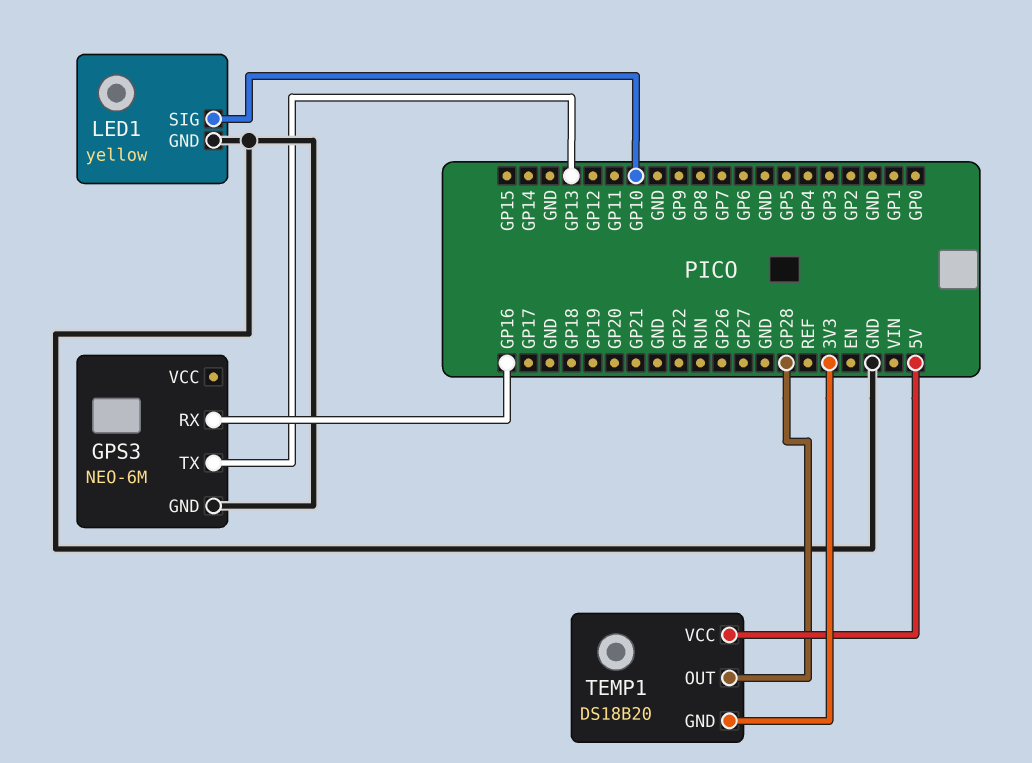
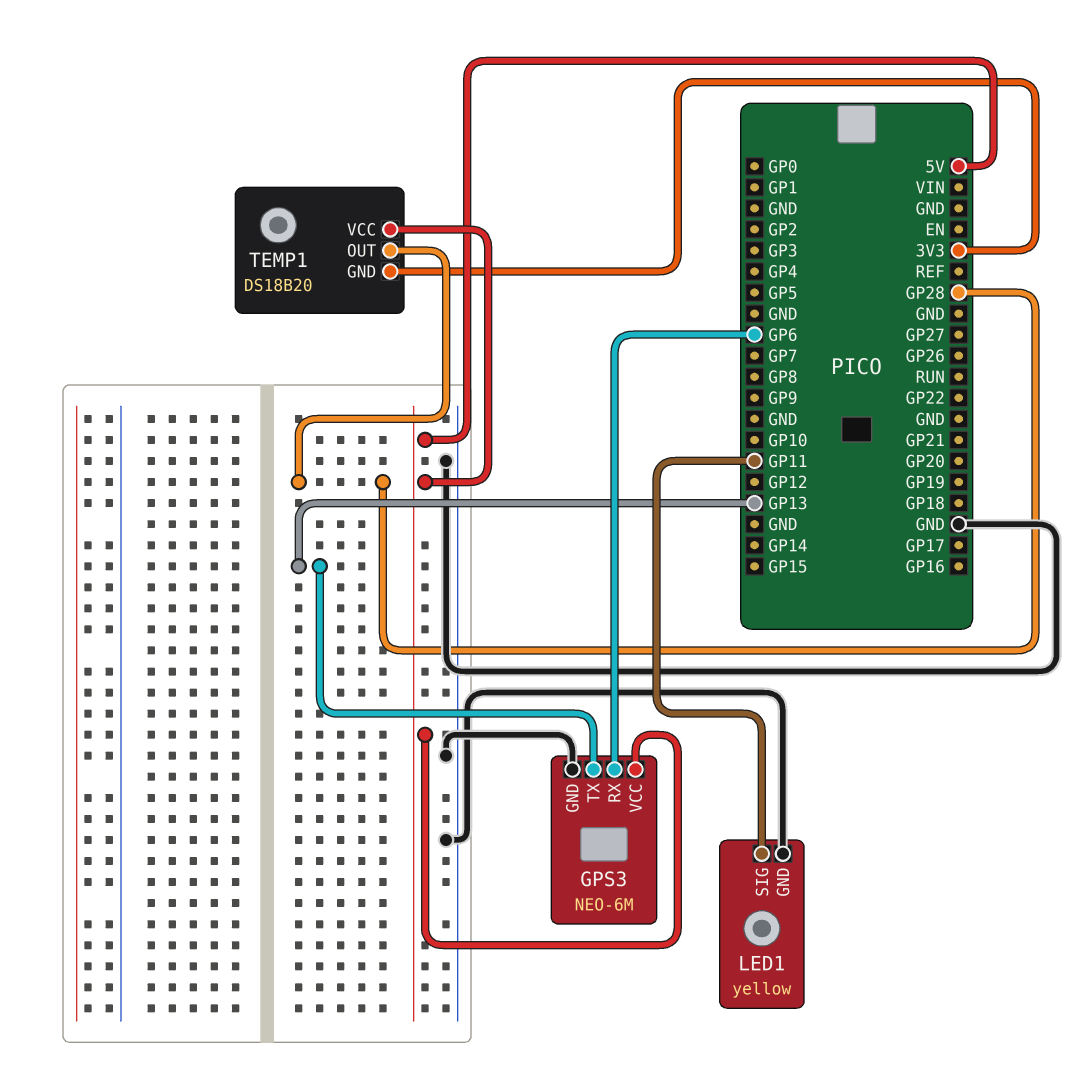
GPS3 pin RX: GP16 -> GP6
GPS3 pin VCC: none -> 5V
LED1 pin SIG: GP10 -> GP11

